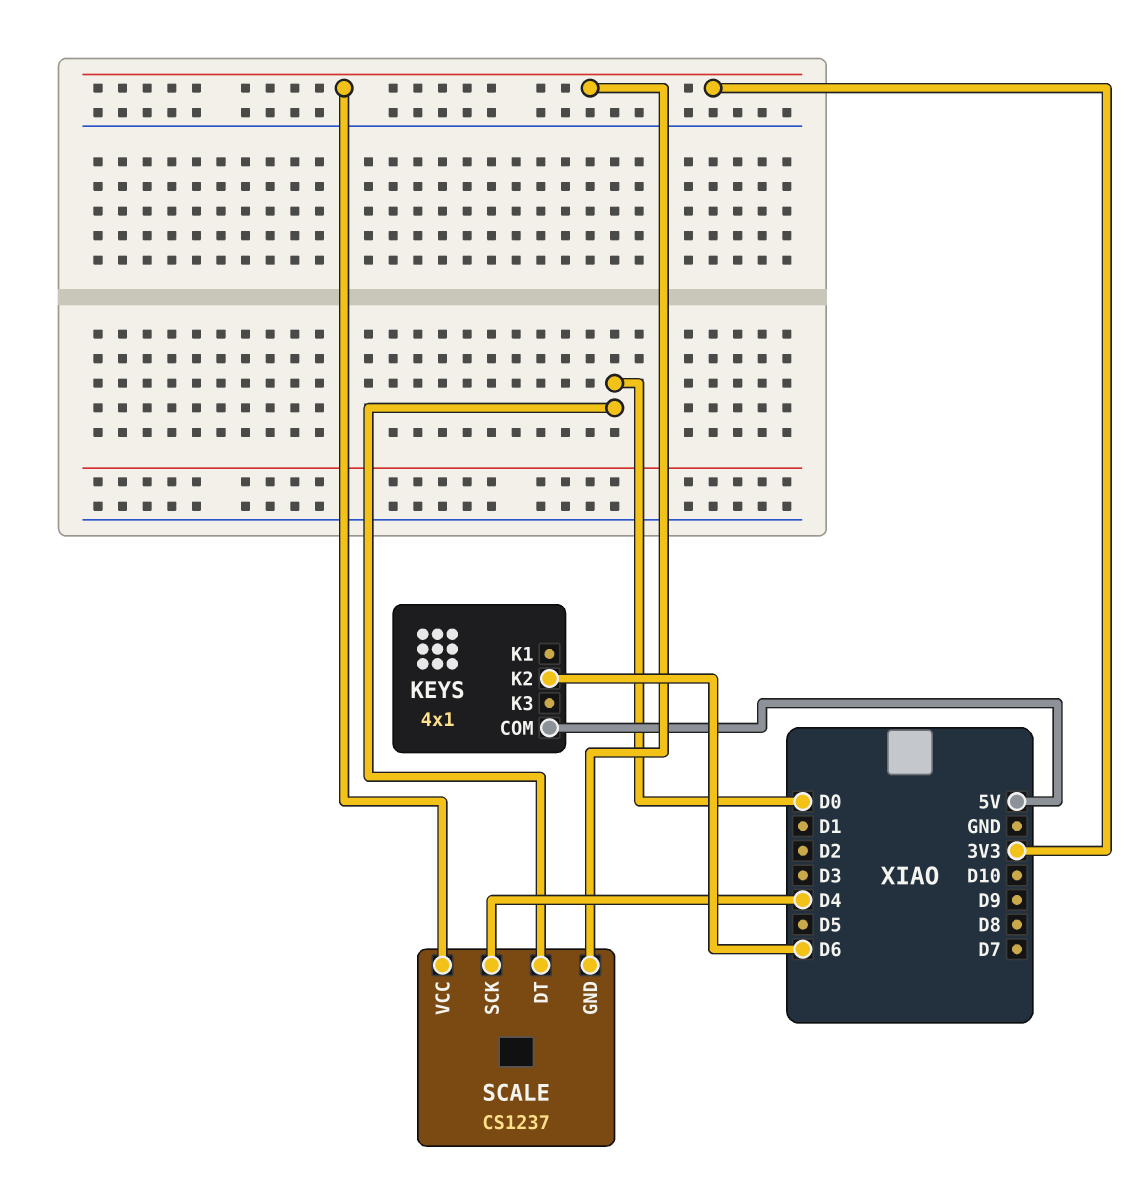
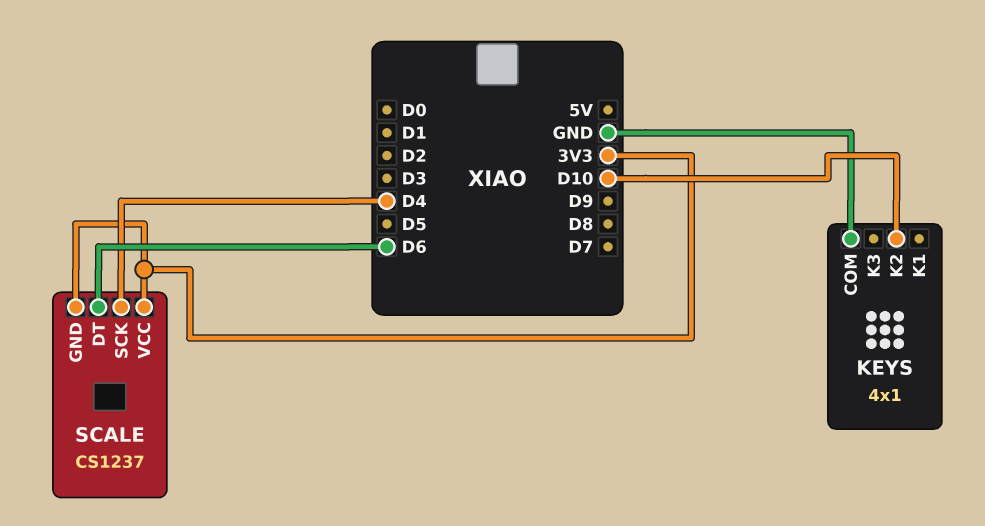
KEYS pin COM: 5V -> GND
KEYS pin K2: D6 -> D10
SCALE pin DT: D0 -> D6

